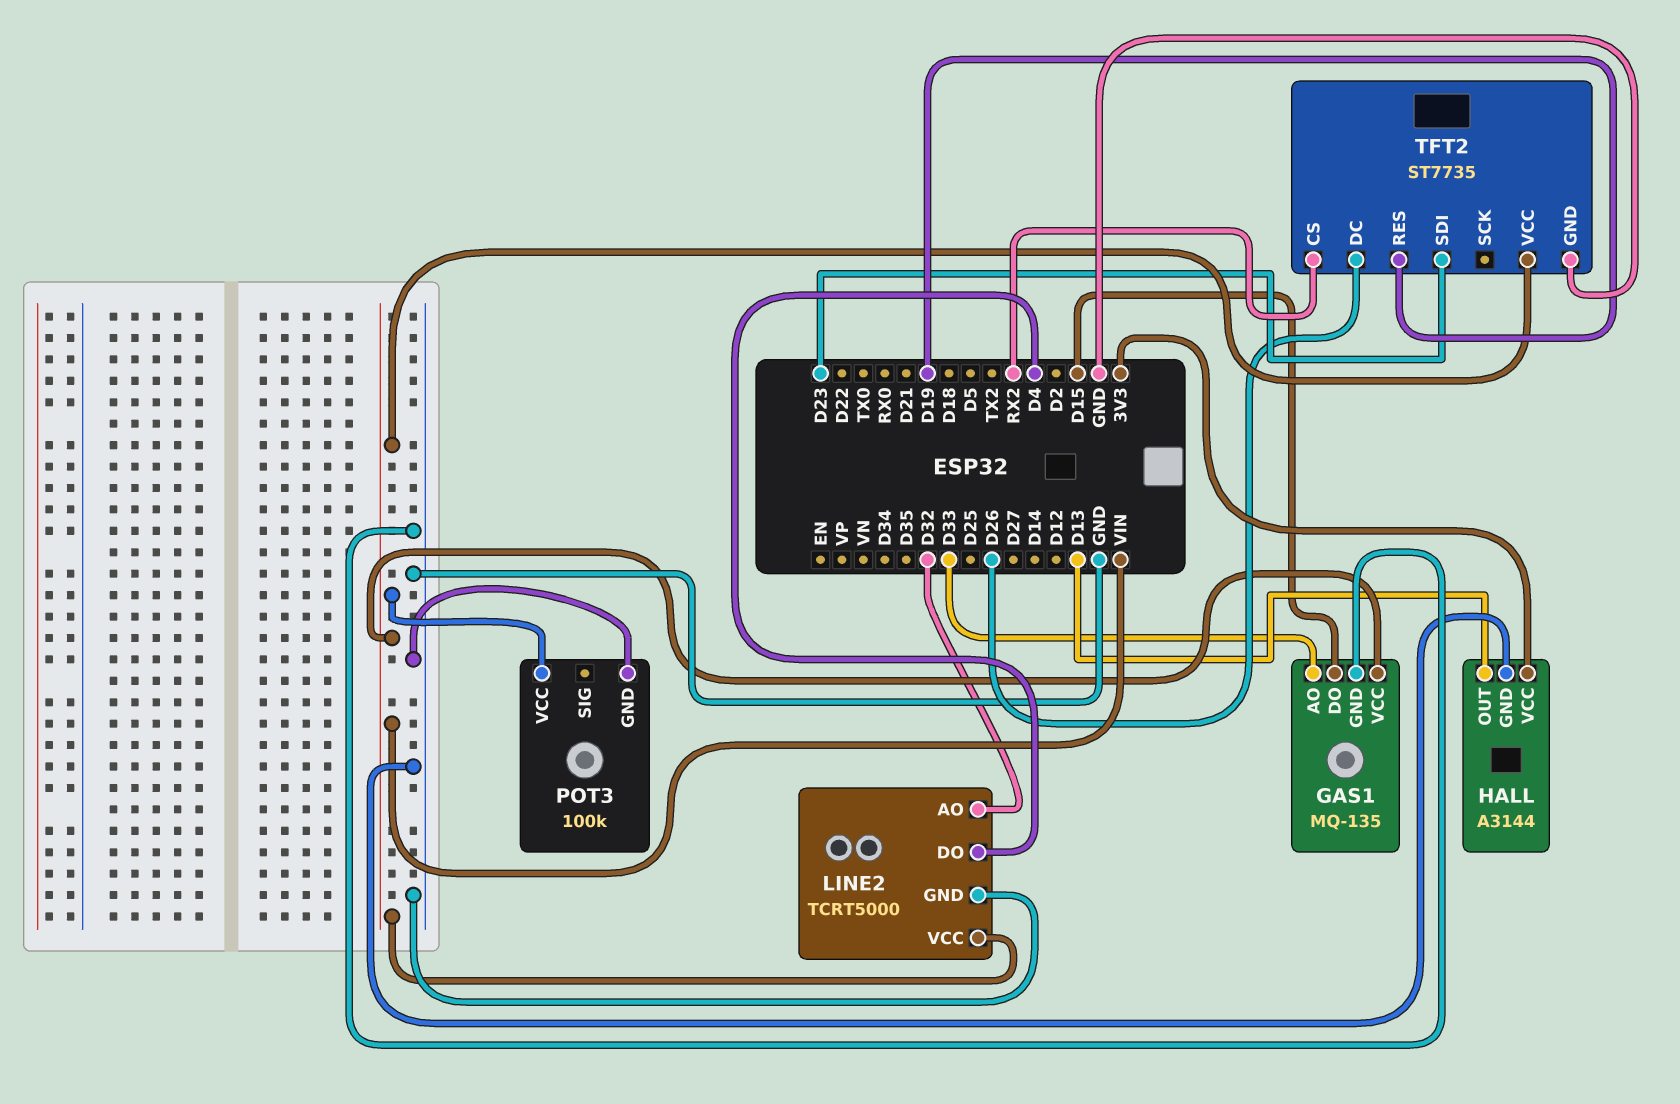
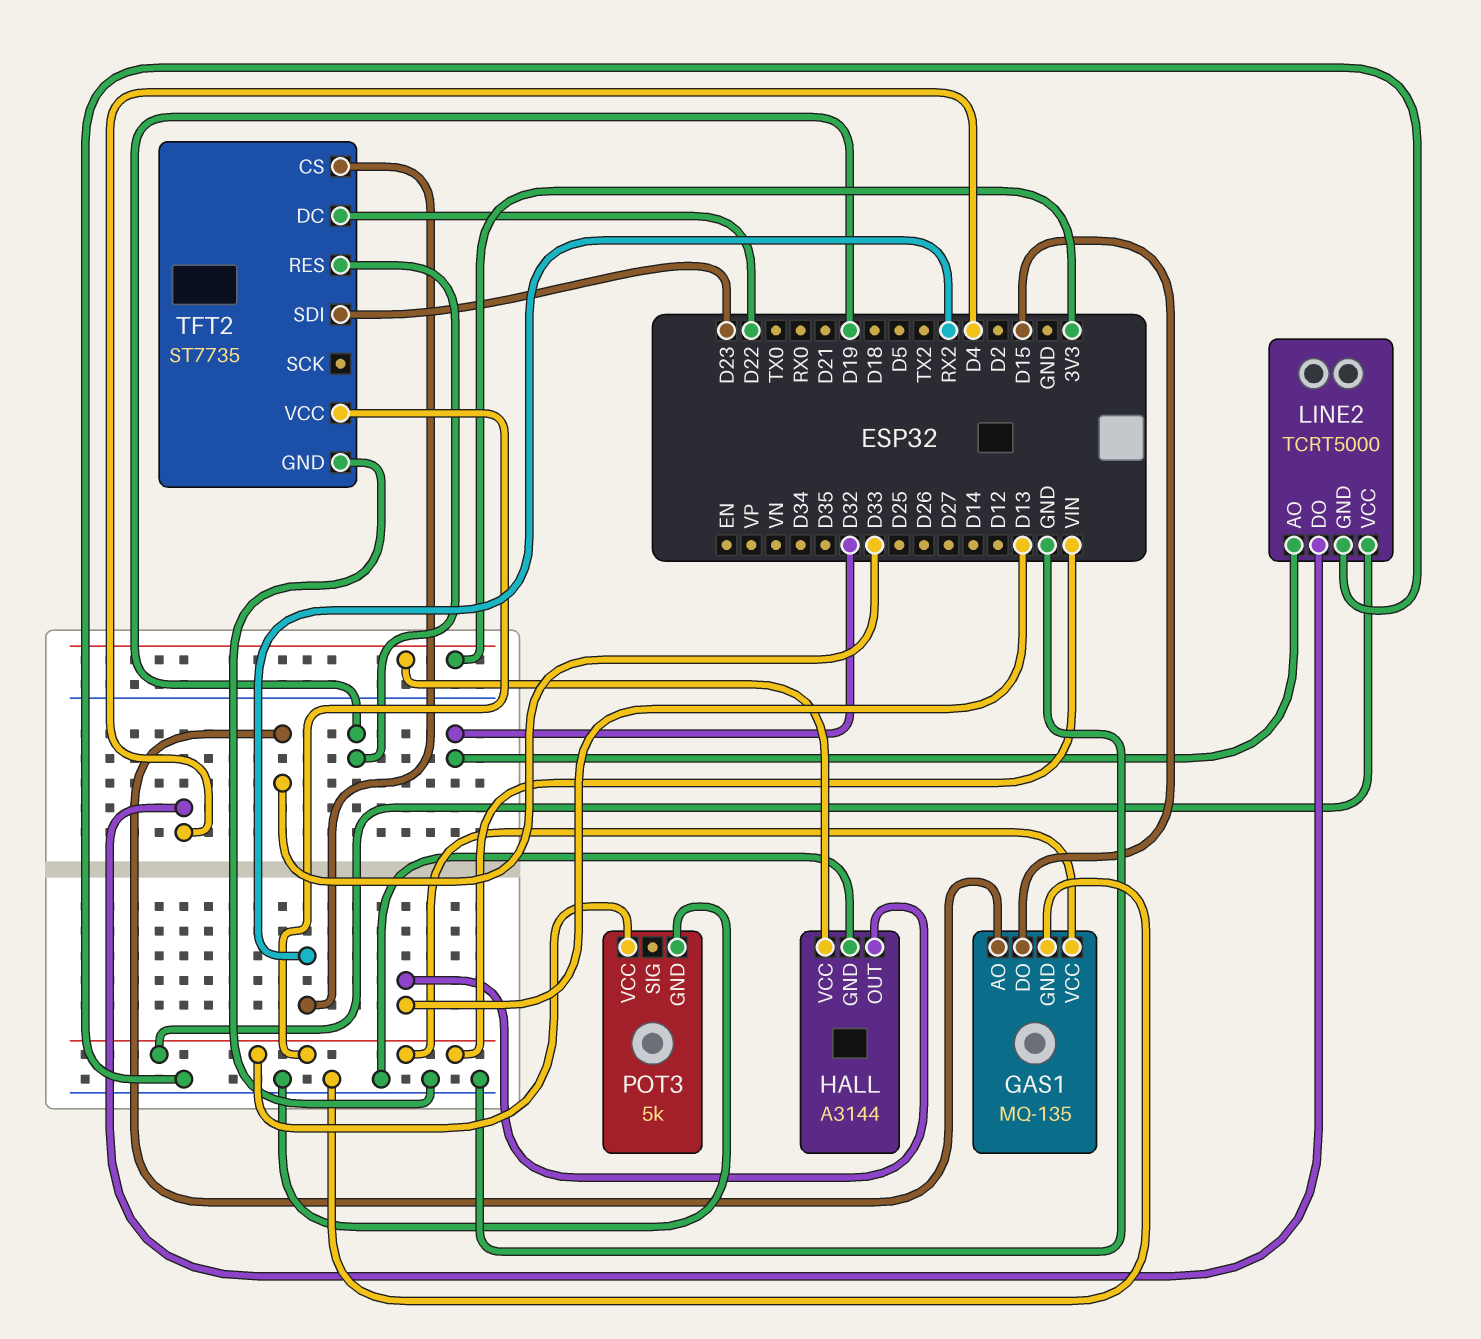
POT3: 100k -> 5k
TFT2 pin DC: D26 -> D22

